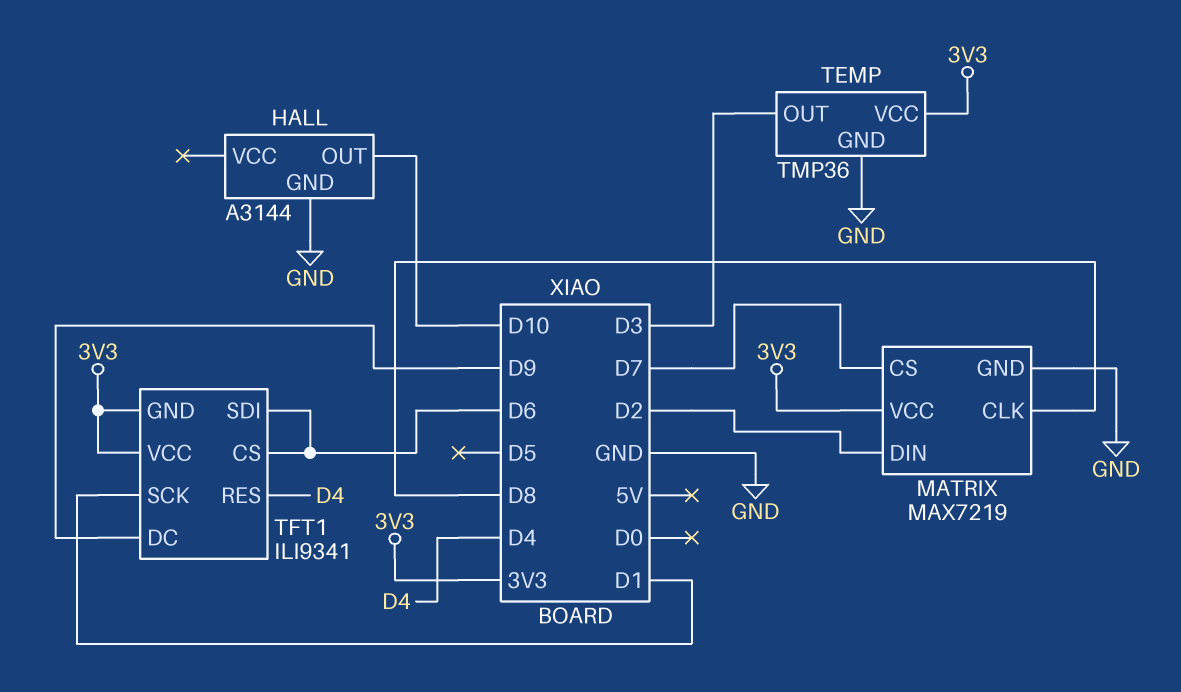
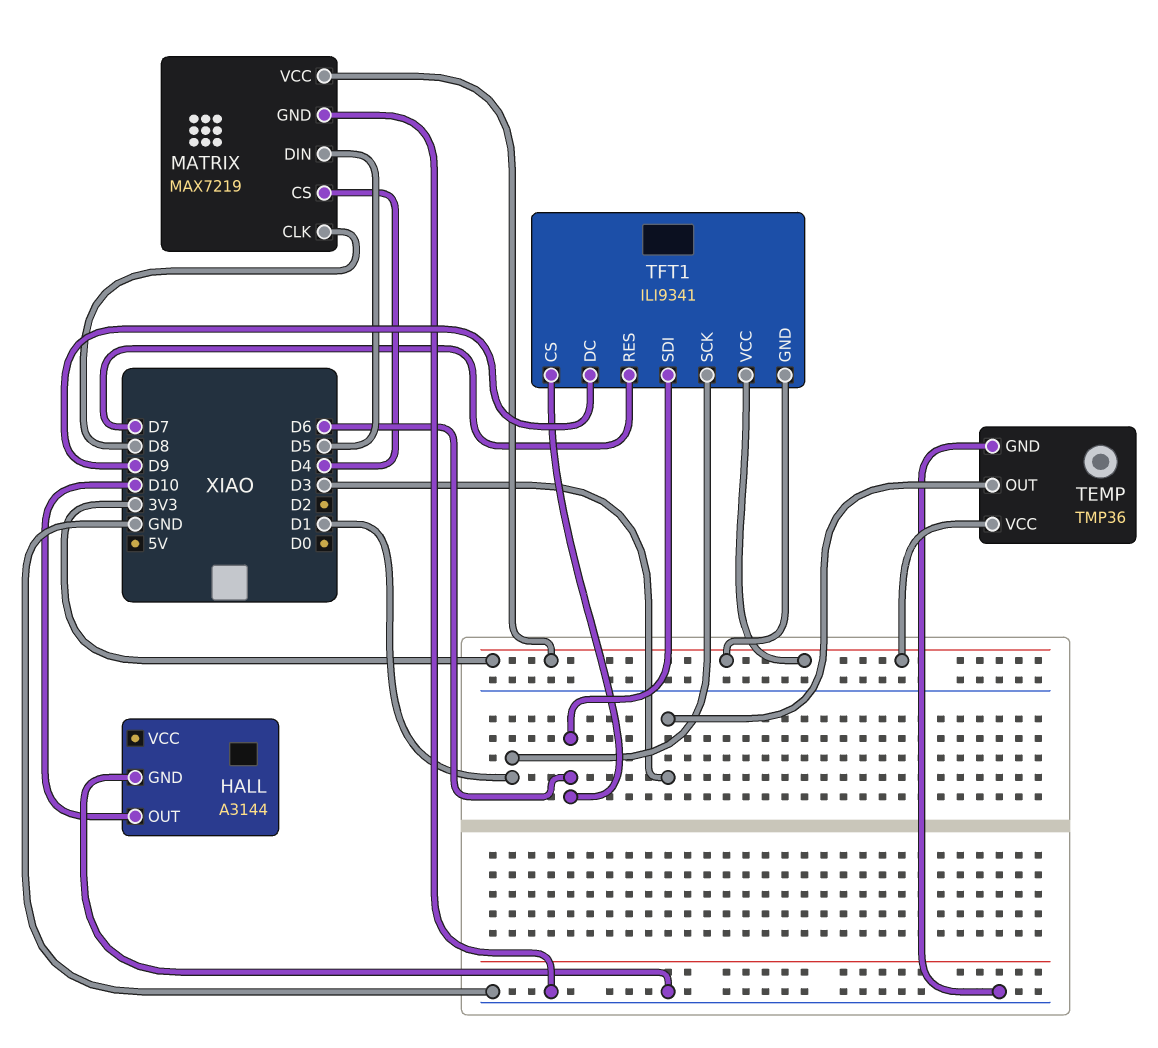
MATRIX pin CS: D7 -> D4
MATRIX pin DIN: D2 -> D5
TFT1 pin RES: D4 -> D7

